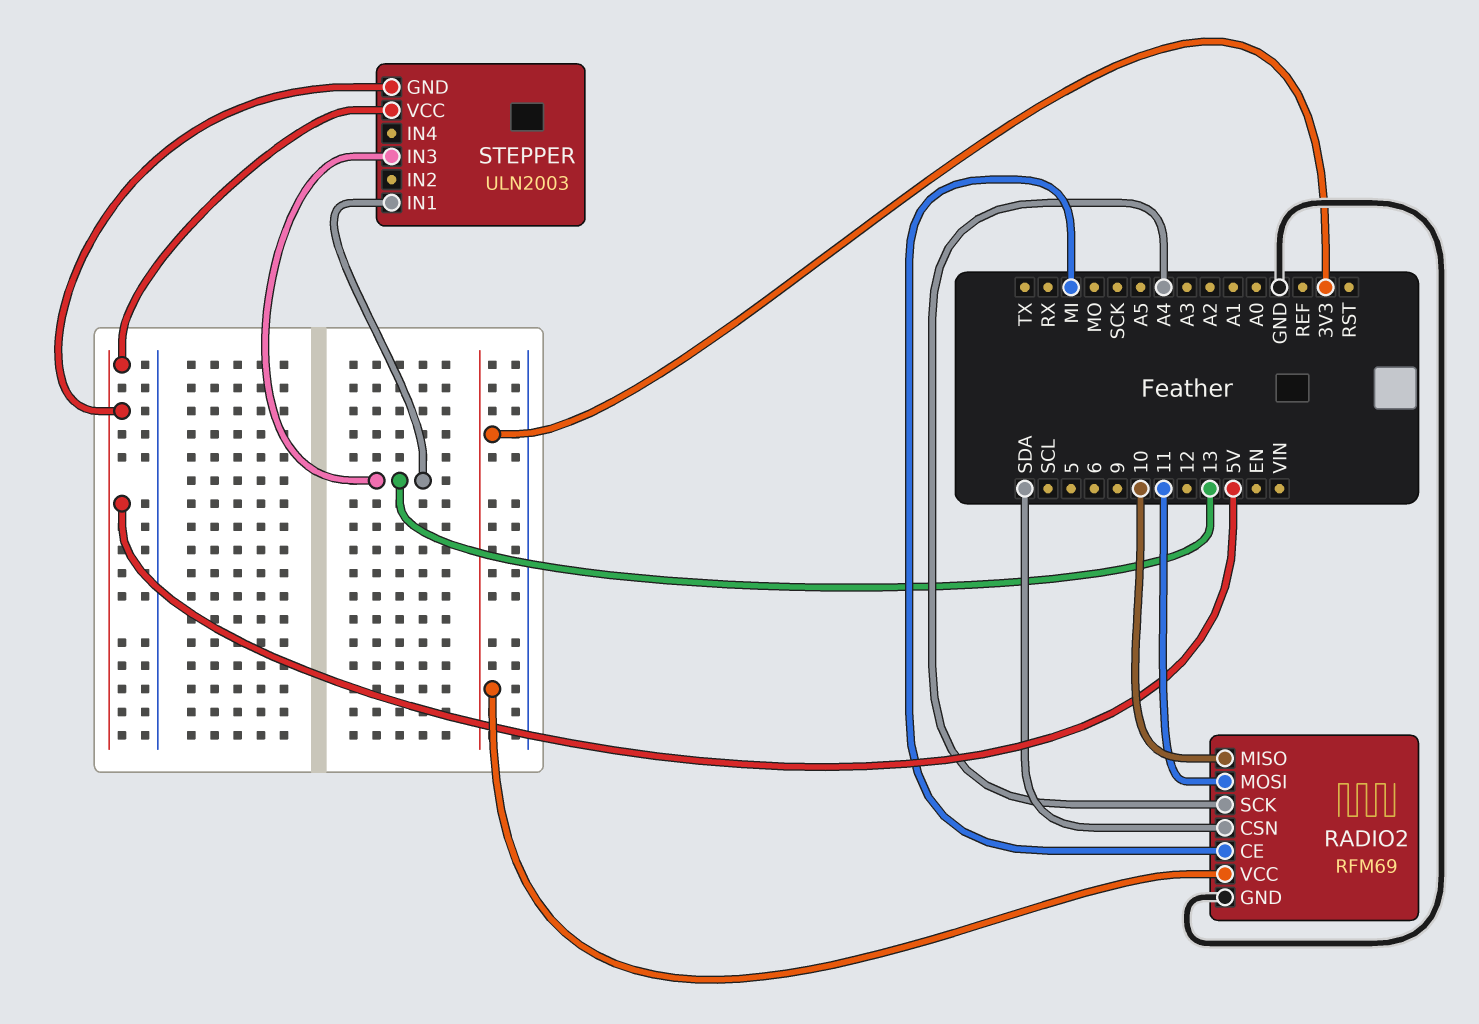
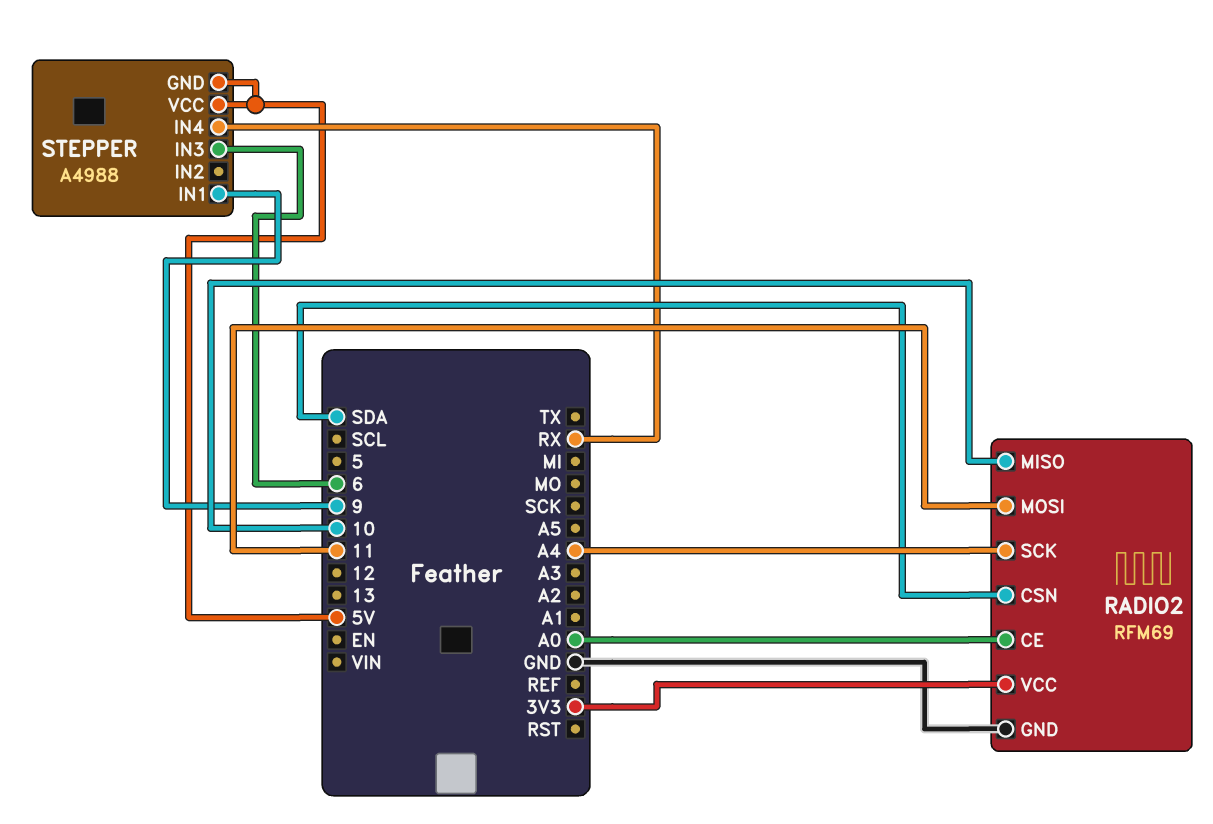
RADIO2 pin CE: MI -> A0
STEPPER: ULN2003 -> A4988
STEPPER pin IN1: 13 -> 9
STEPPER pin IN3: 13 -> 6
STEPPER pin IN4: none -> RX

